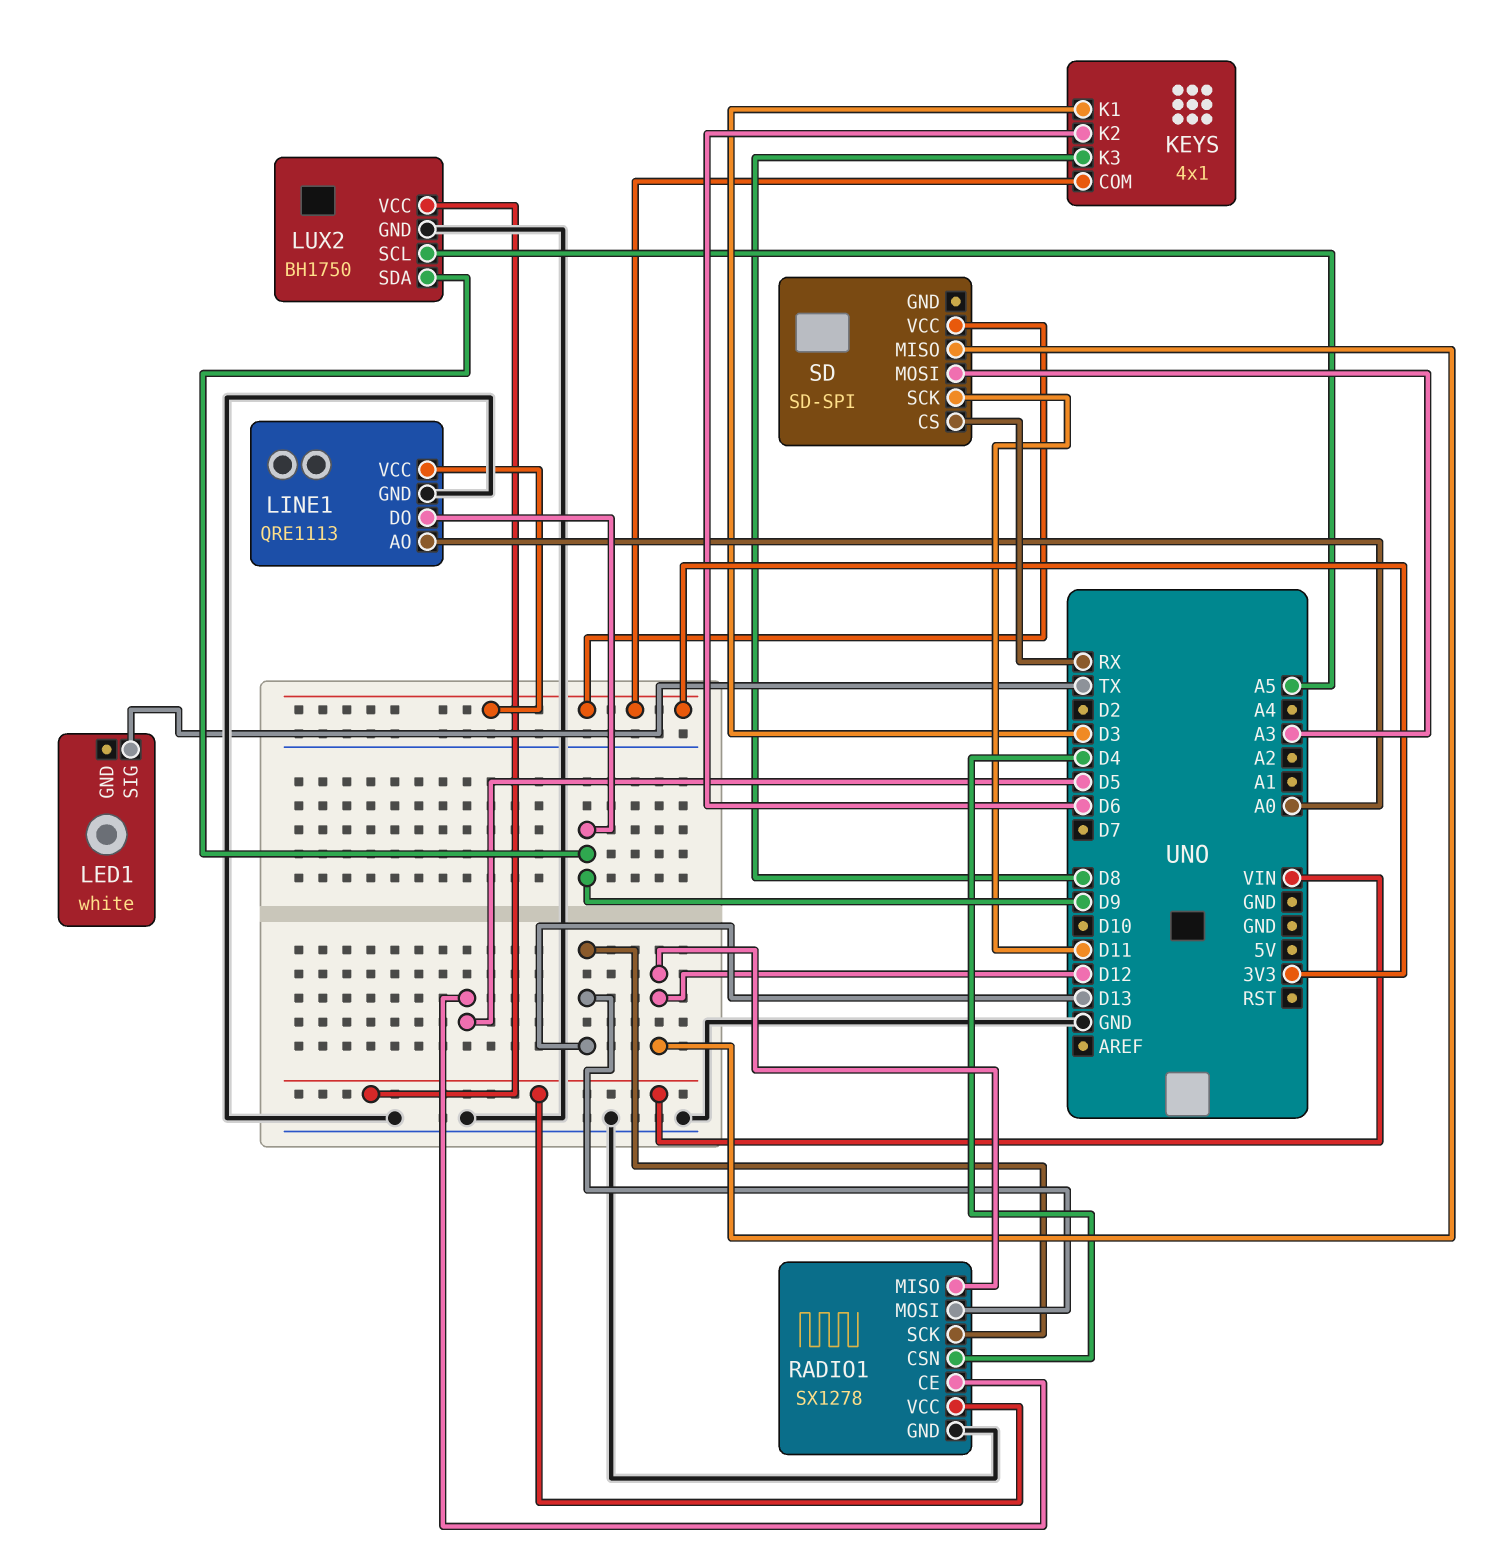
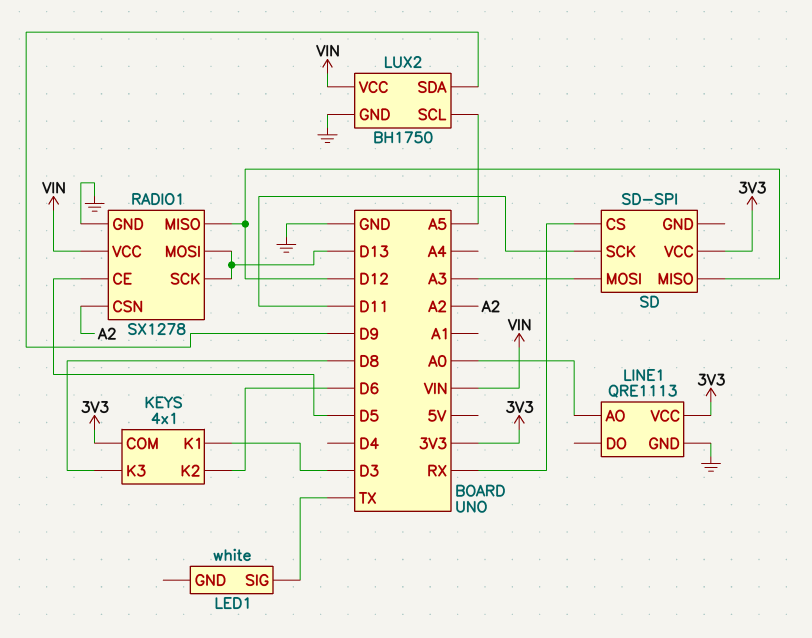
LINE1 pin DO: D9 -> none
RADIO1 pin CSN: D4 -> A2

